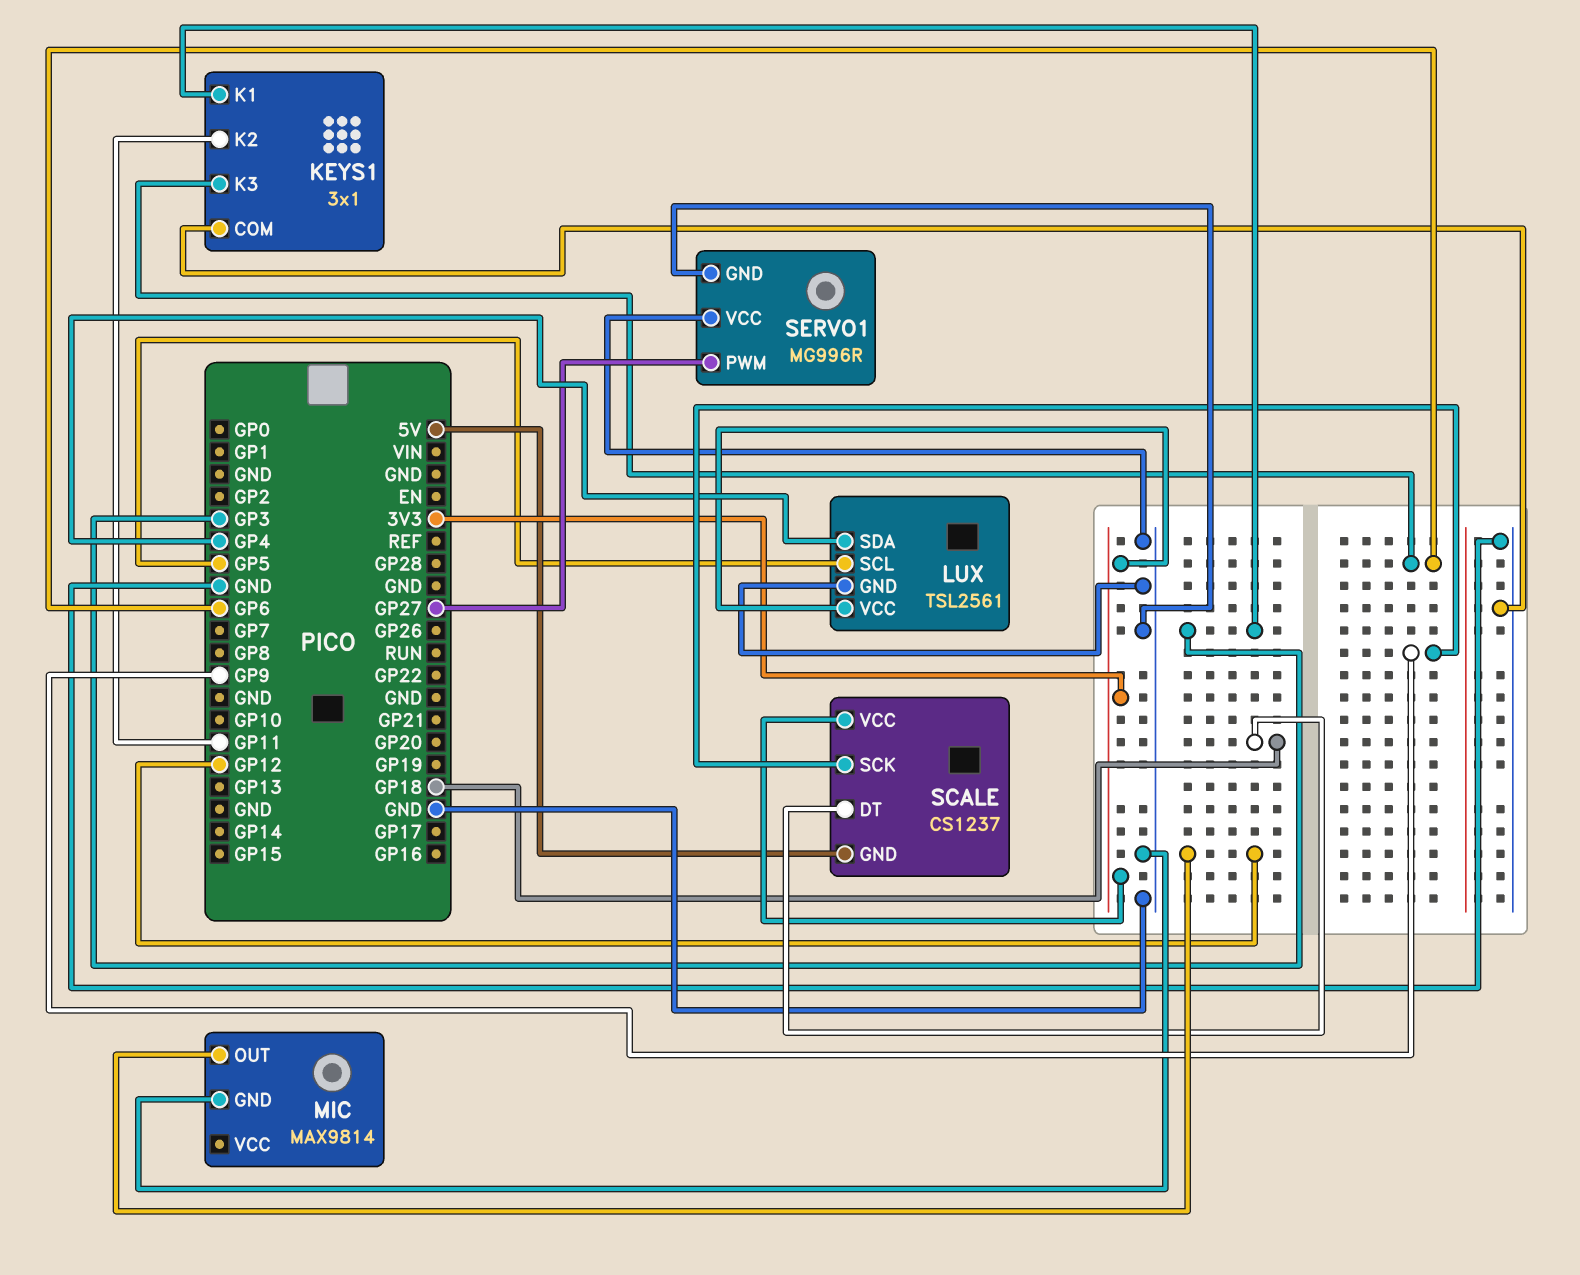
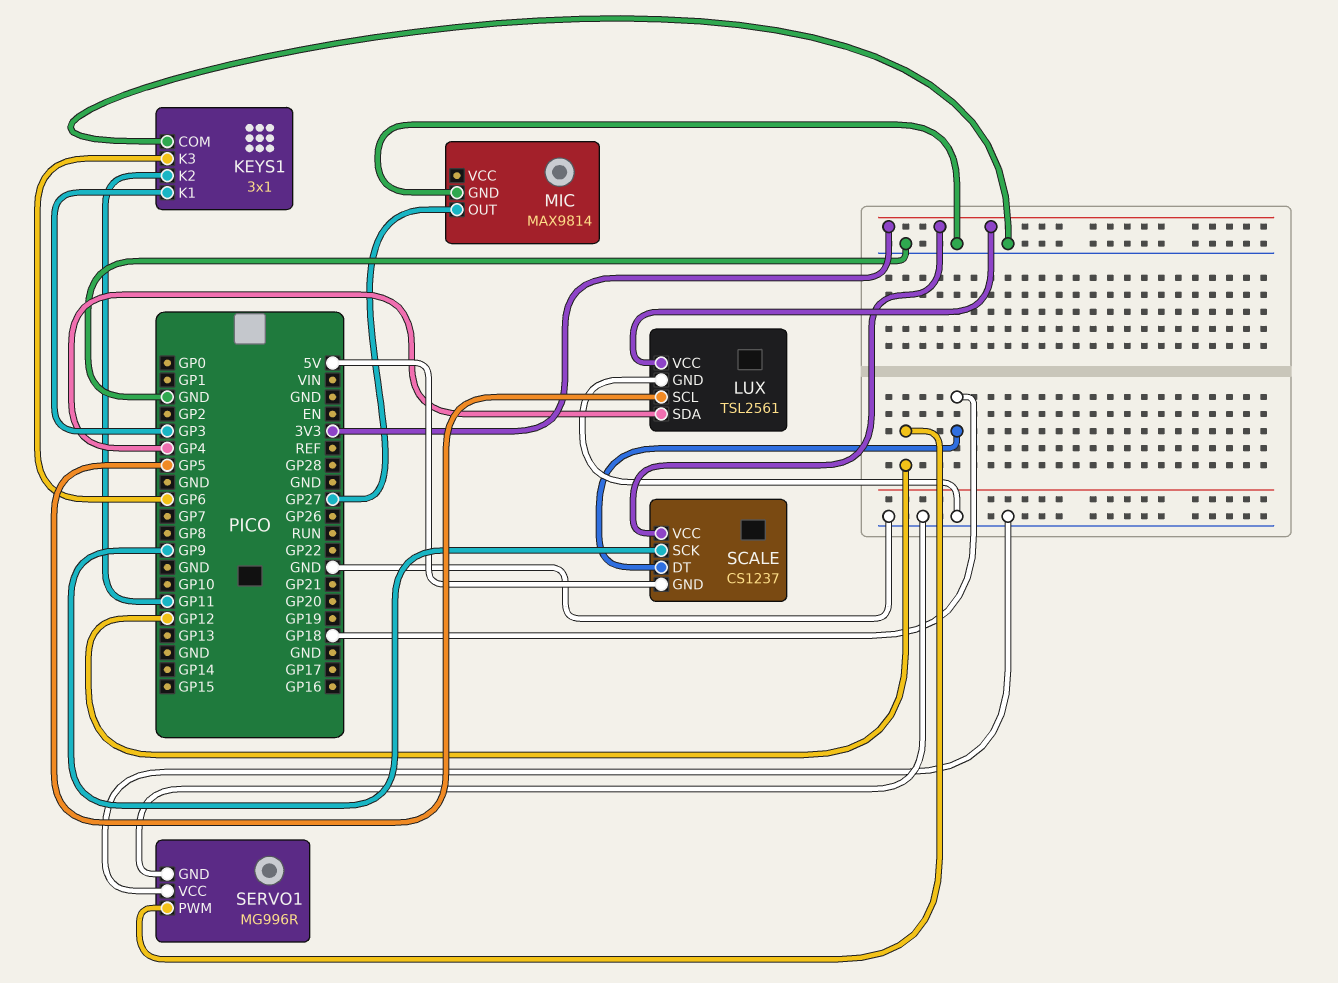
MIC pin OUT: GP12 -> GP27
SERVO1 pin PWM: GP27 -> GP12

